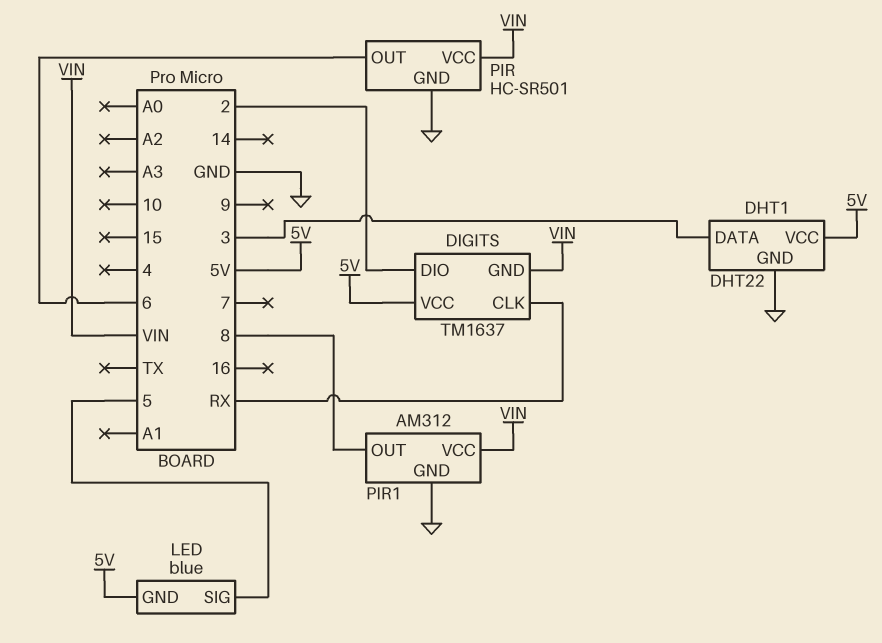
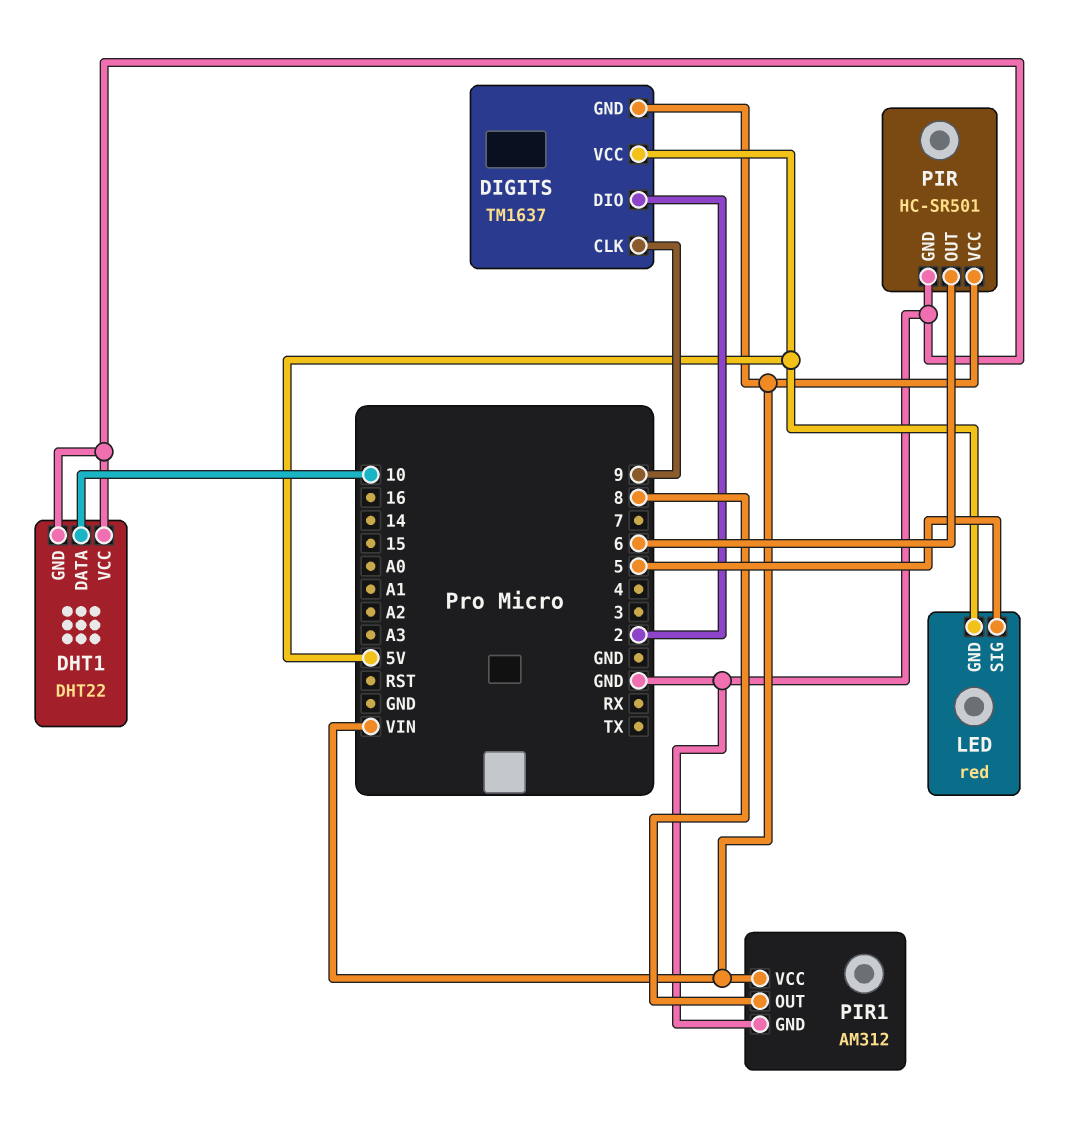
DHT1 pin DATA: 3 -> 10
DHT1 pin VCC: 5V -> GND
DIGITS pin CLK: RX -> 9
LED: blue -> red

